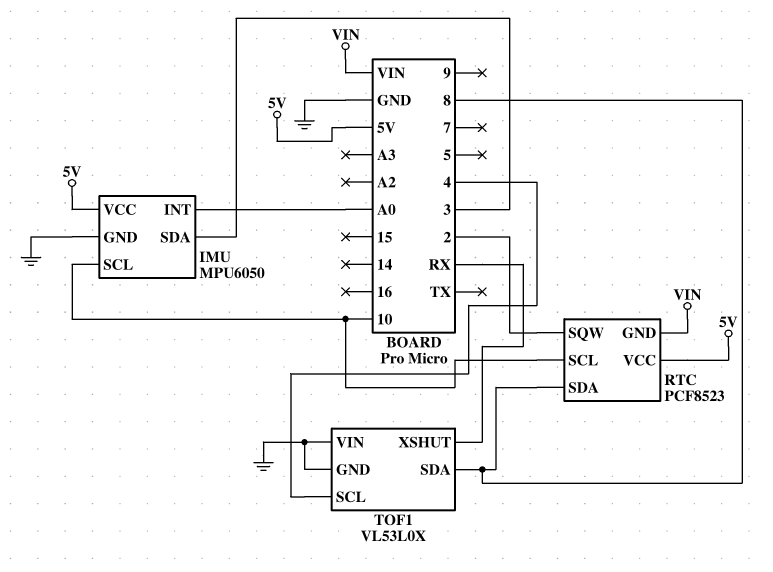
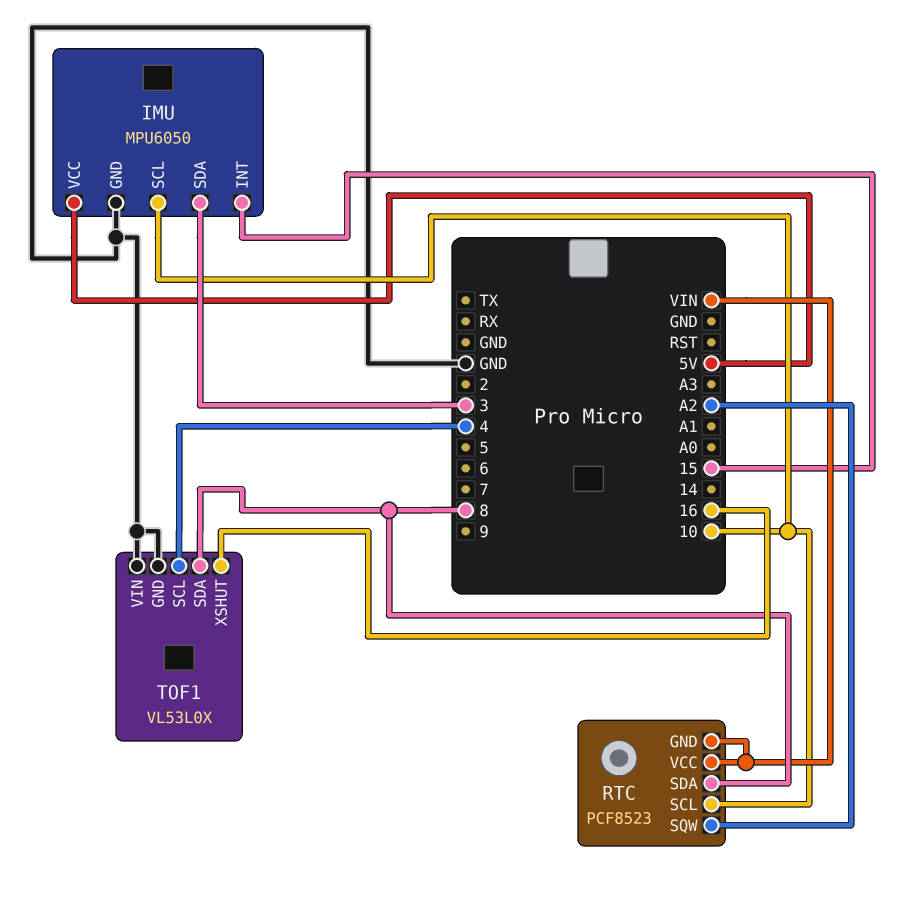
IMU pin INT: A0 -> 15
RTC pin SQW: 2 -> A2
RTC pin VCC: 5V -> VIN
TOF1 pin XSHUT: RX -> 16

